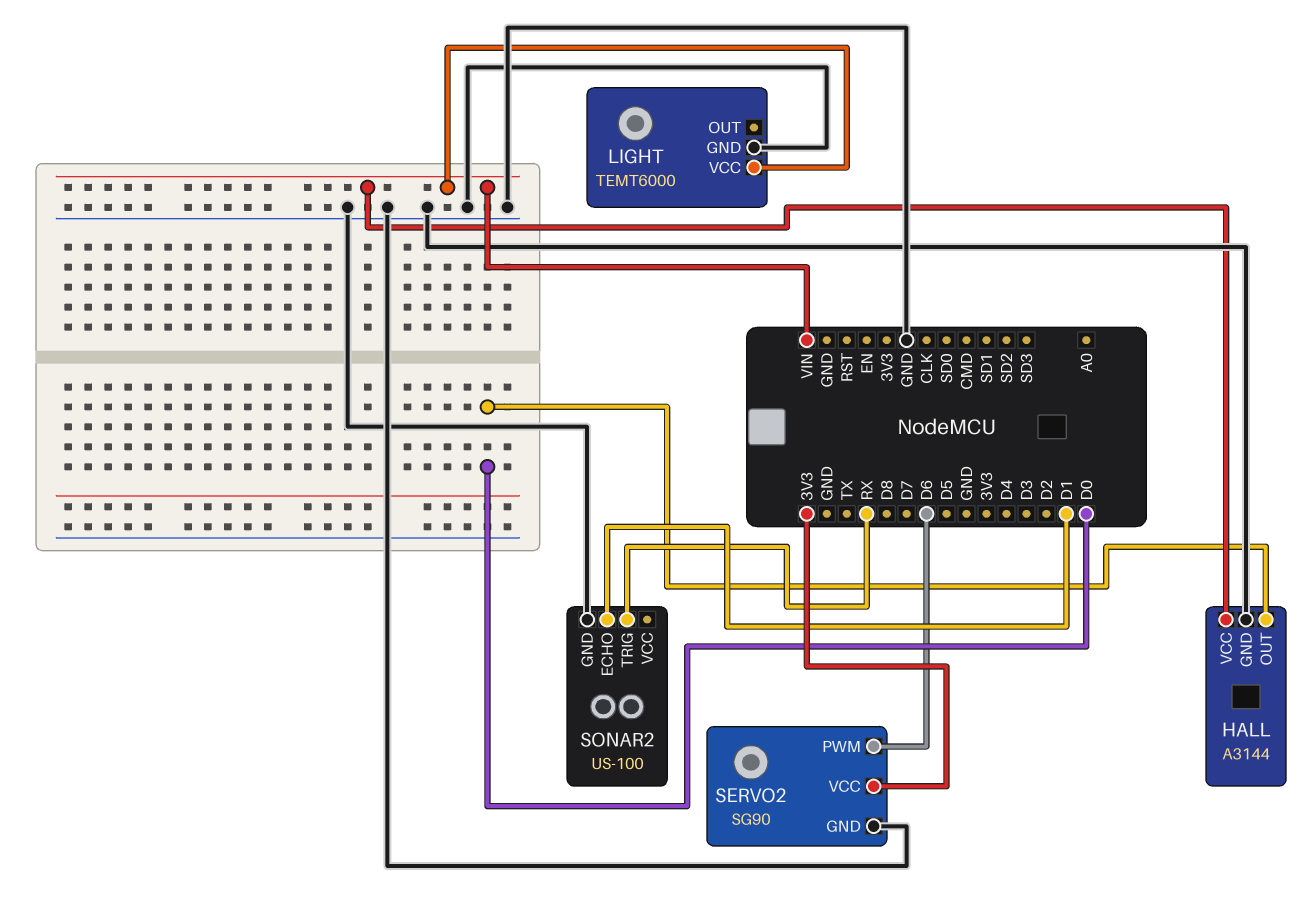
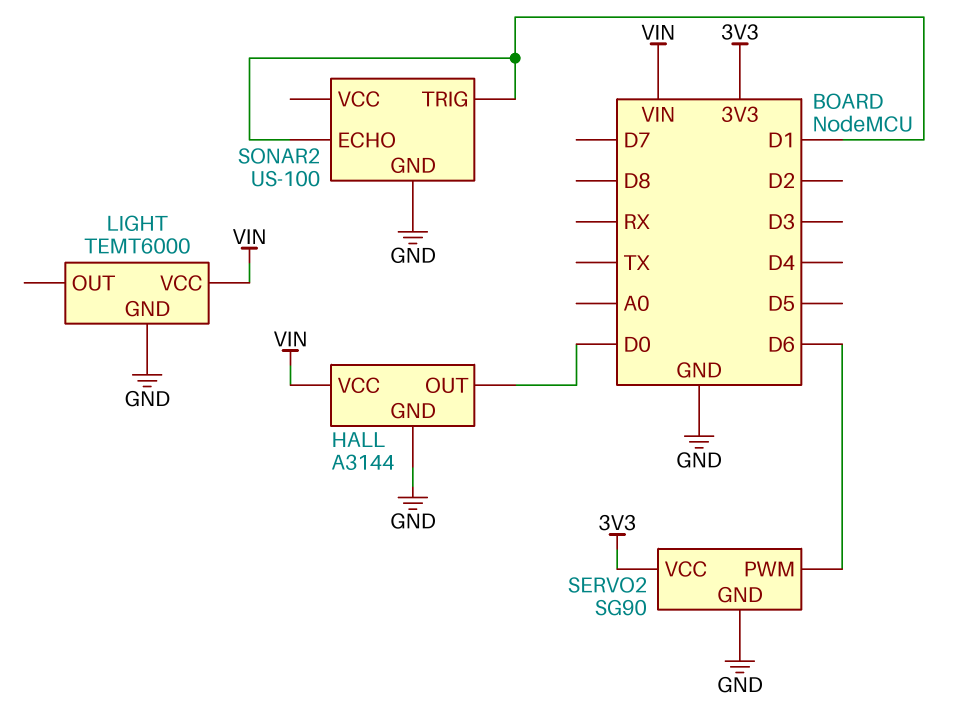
SONAR2 pin TRIG: RX -> D1

